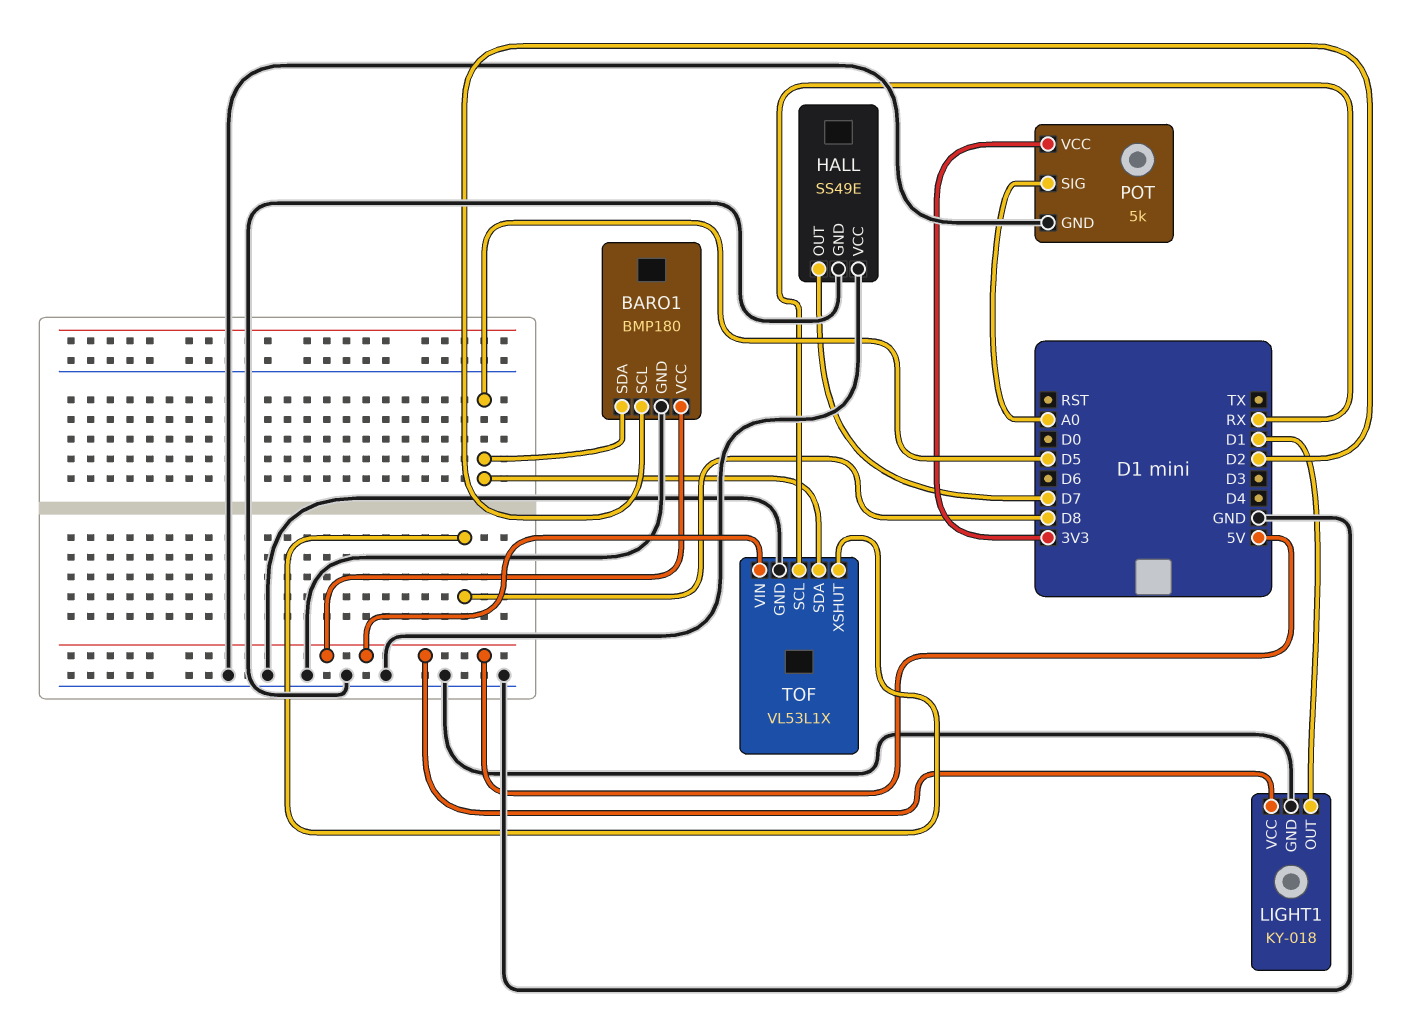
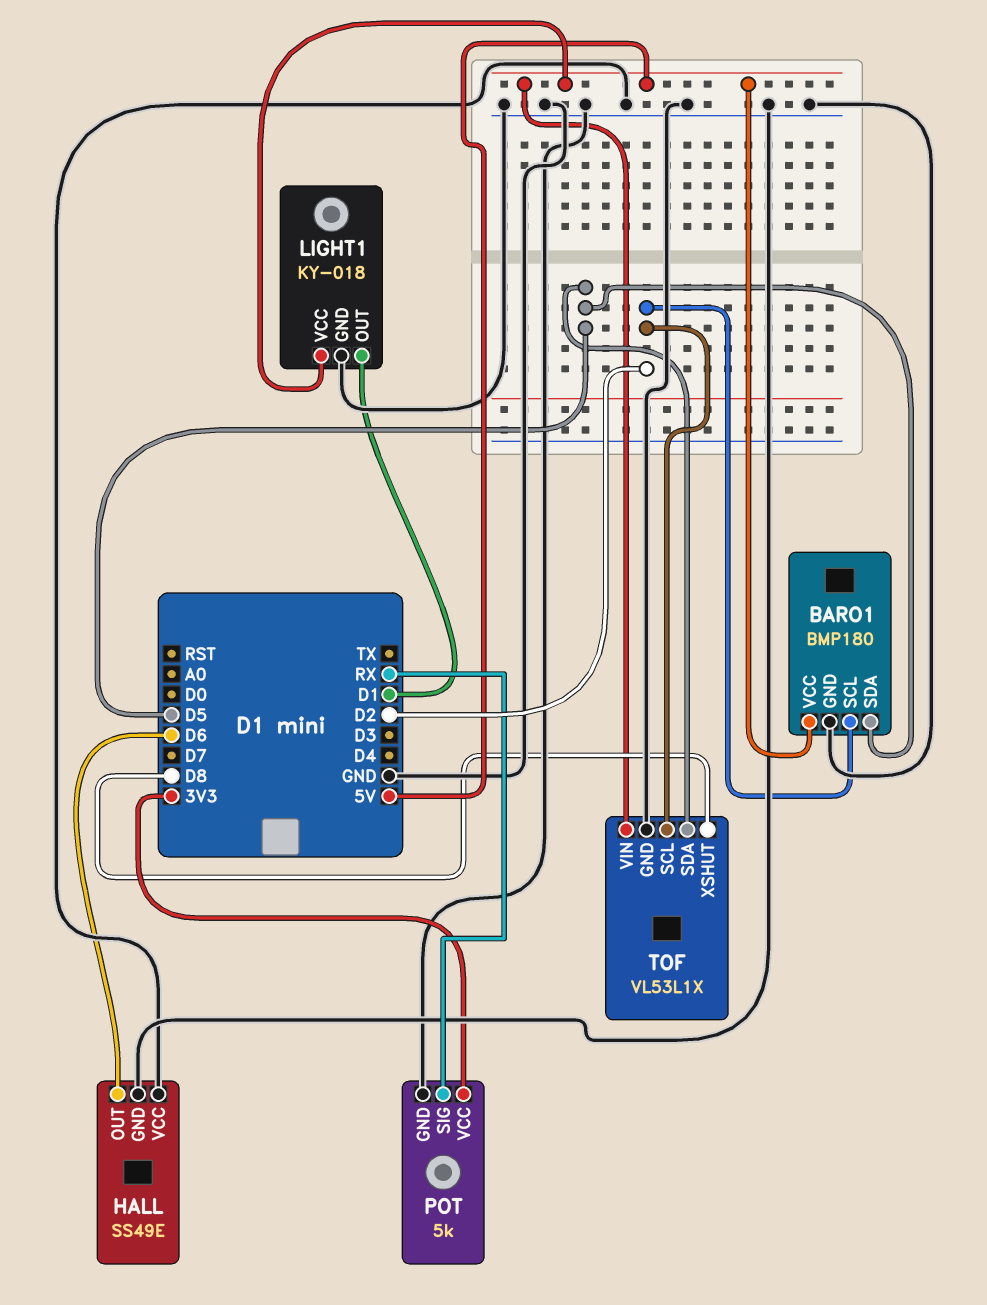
HALL pin OUT: D7 -> D6
POT pin SIG: A0 -> RX
TOF pin SCL: RX -> D2

